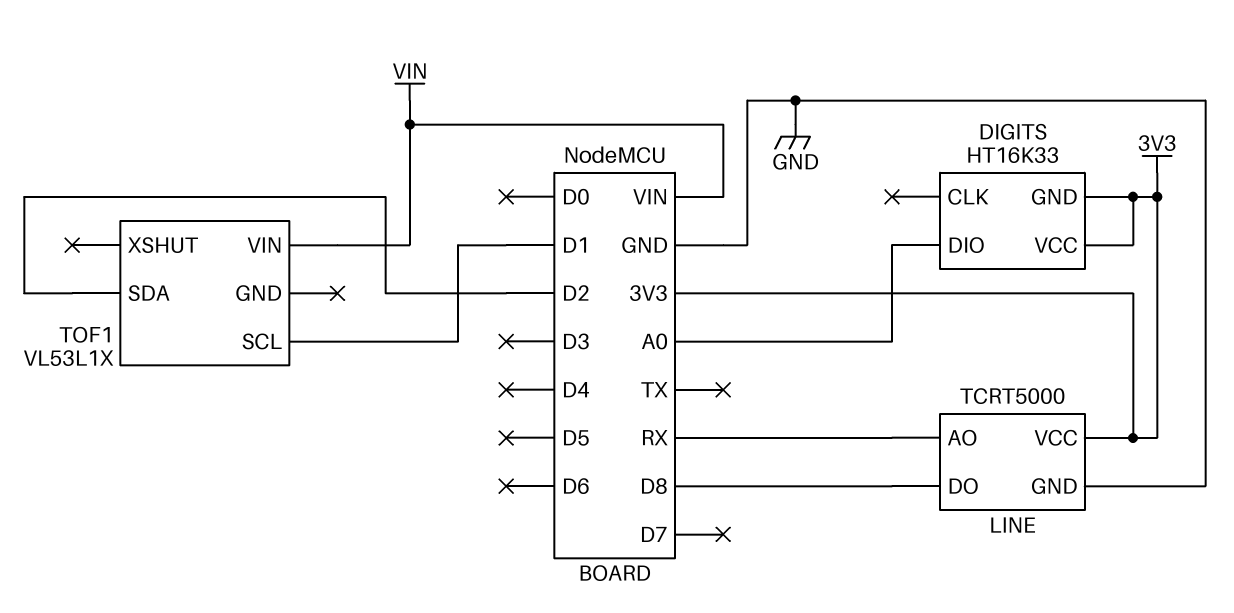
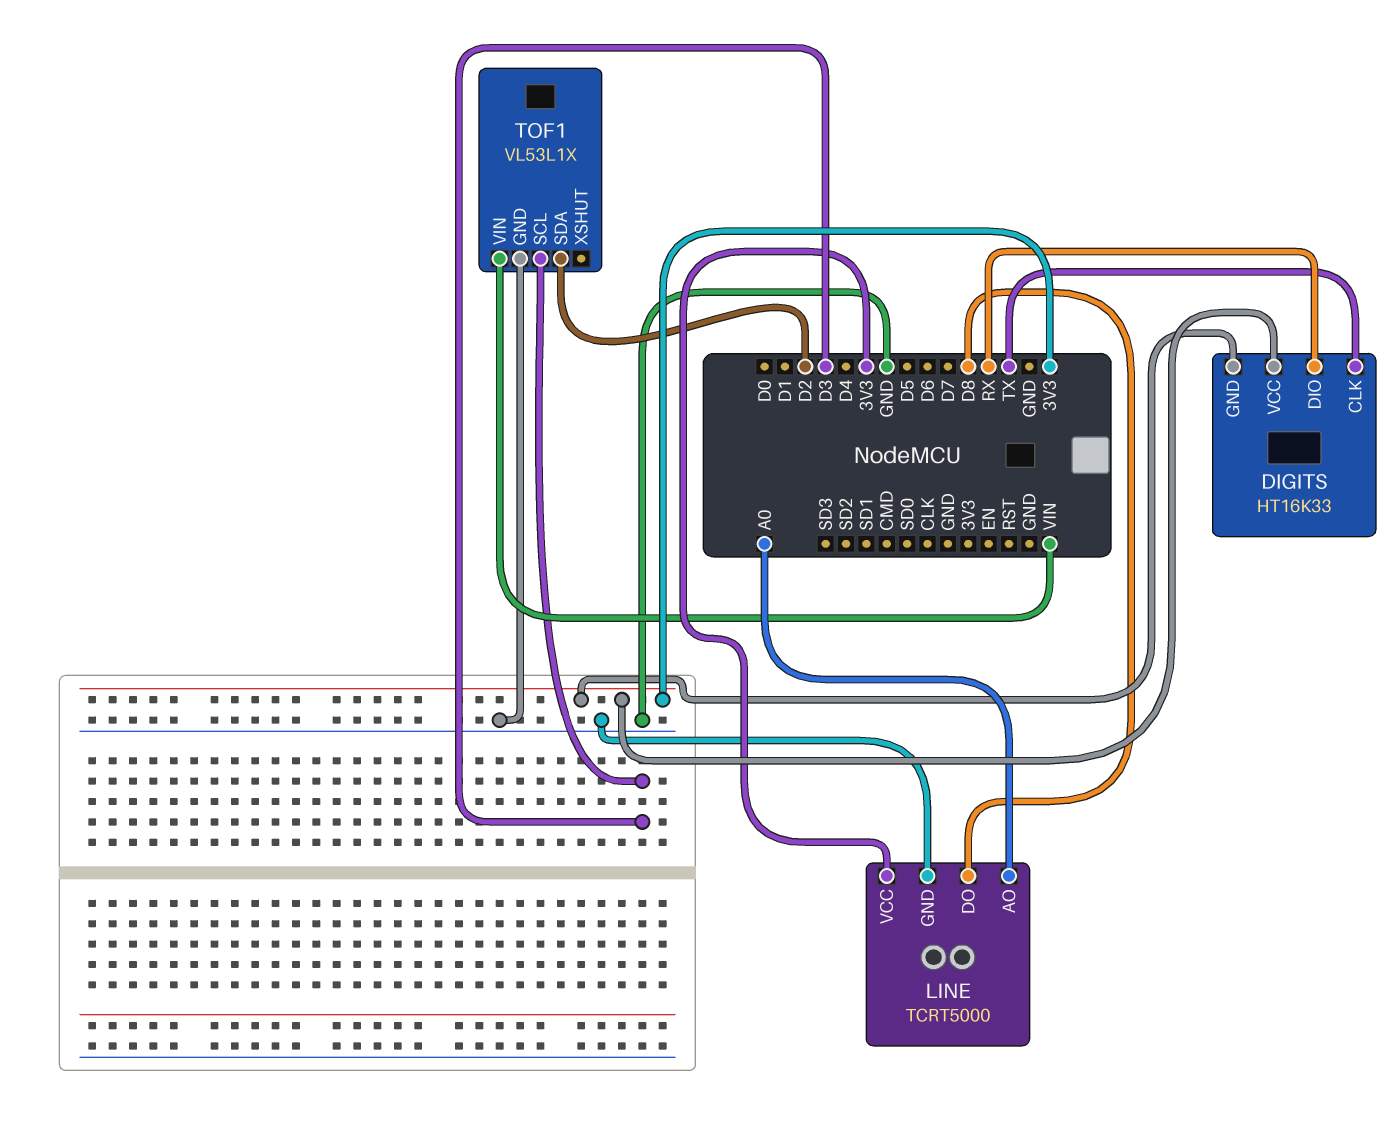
DIGITS pin CLK: none -> TX
DIGITS pin DIO: A0 -> RX
LINE pin AO: RX -> A0
TOF1 pin GND: none -> GND
TOF1 pin SCL: D1 -> D3

